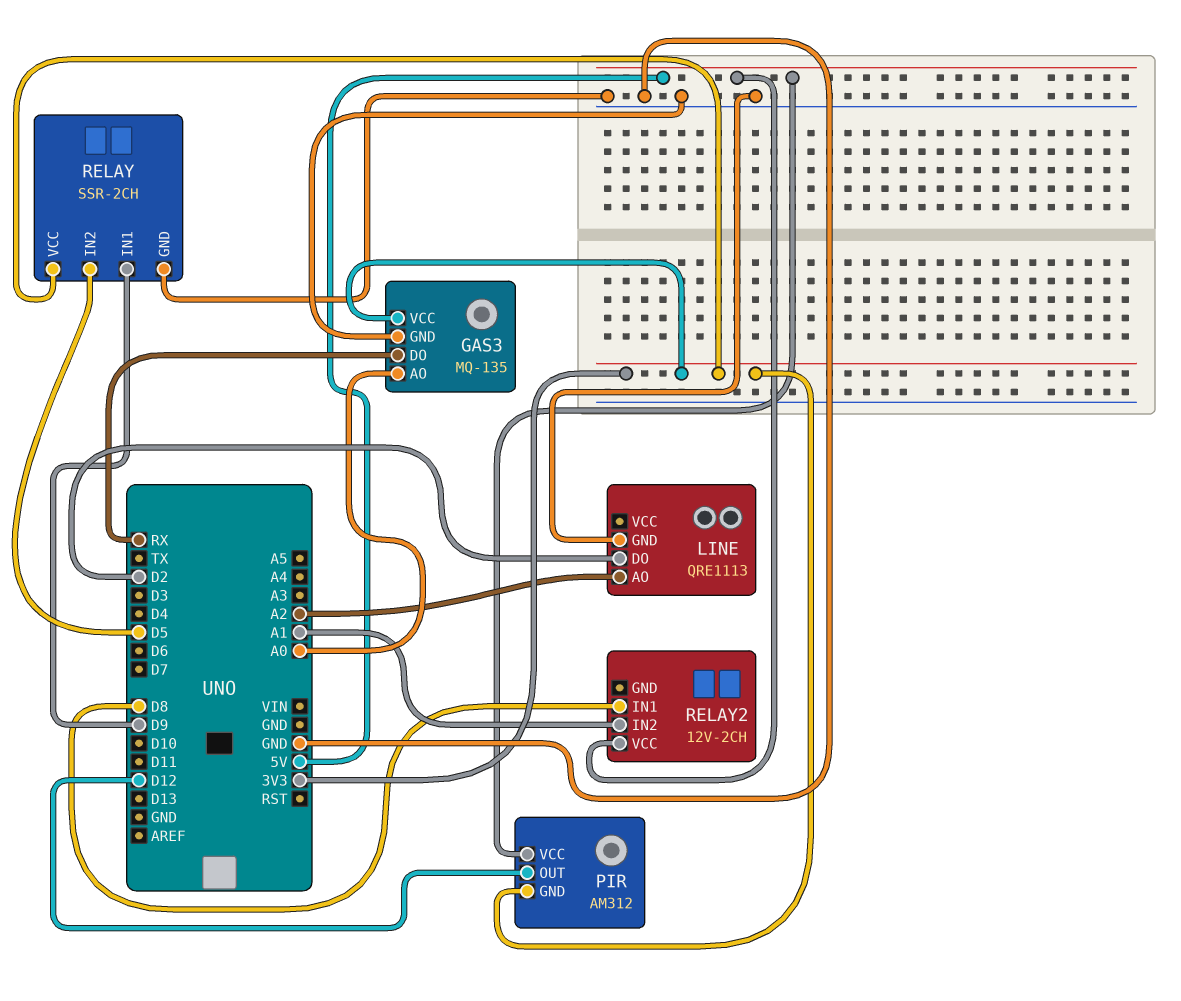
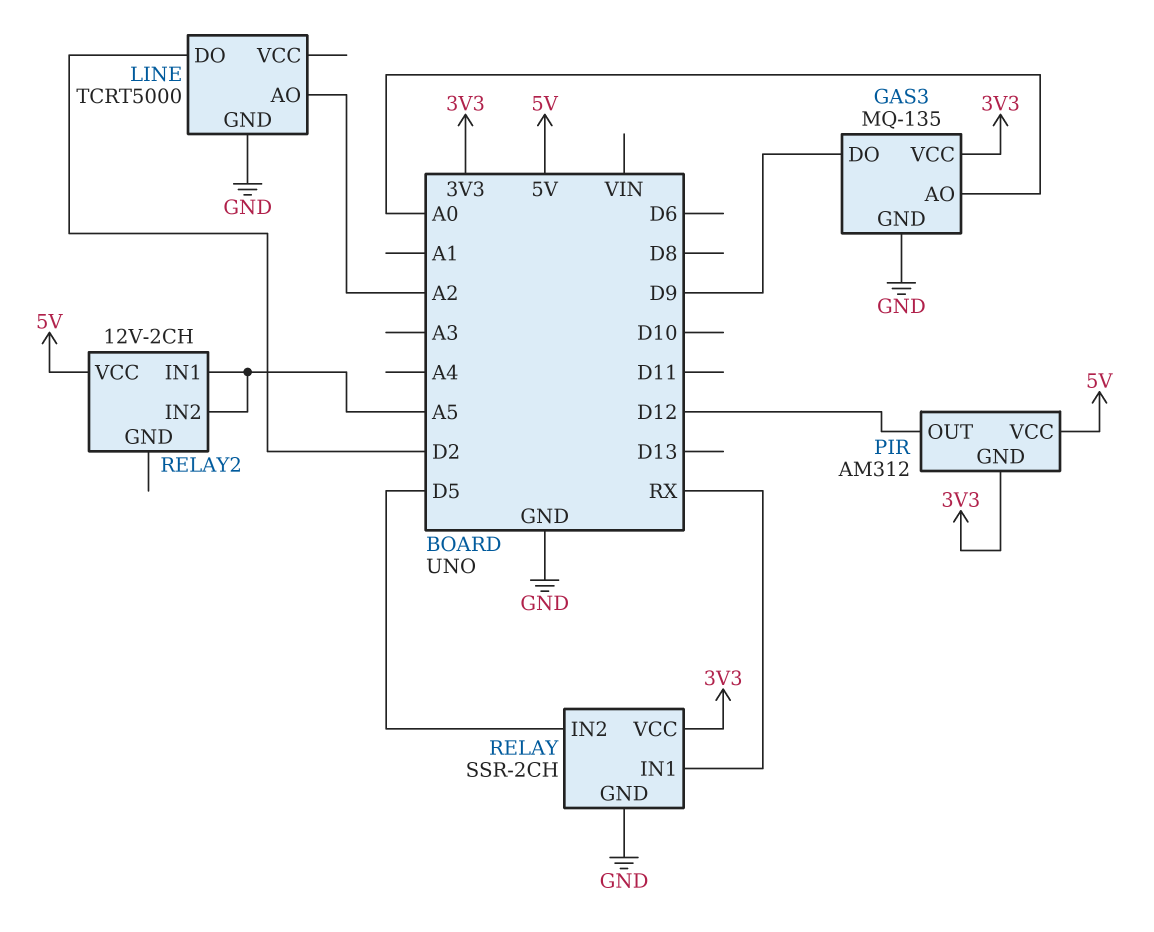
GAS3 pin DO: RX -> D9
LINE: QRE1113 -> TCRT5000
RELAY pin IN1: D9 -> RX
RELAY2 pin IN1: D8 -> A5
RELAY2 pin IN2: A1 -> A5

